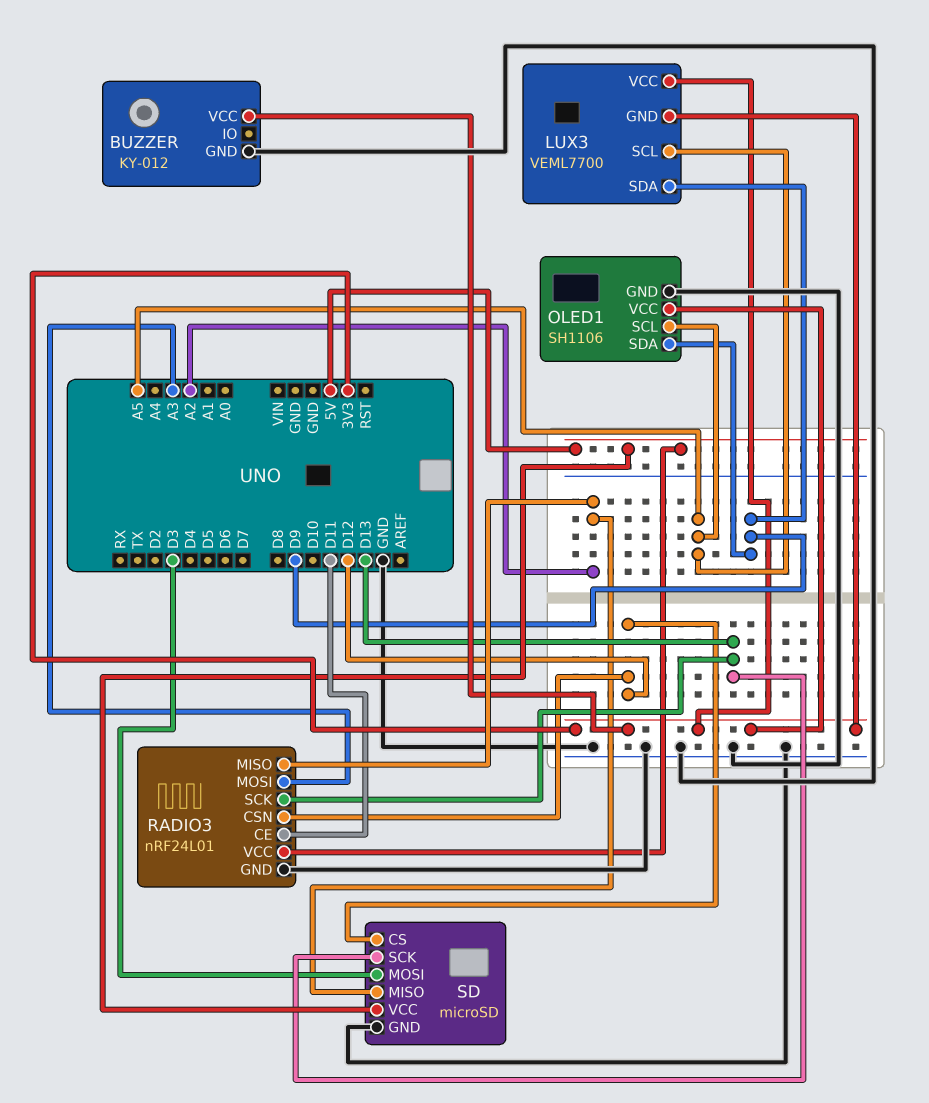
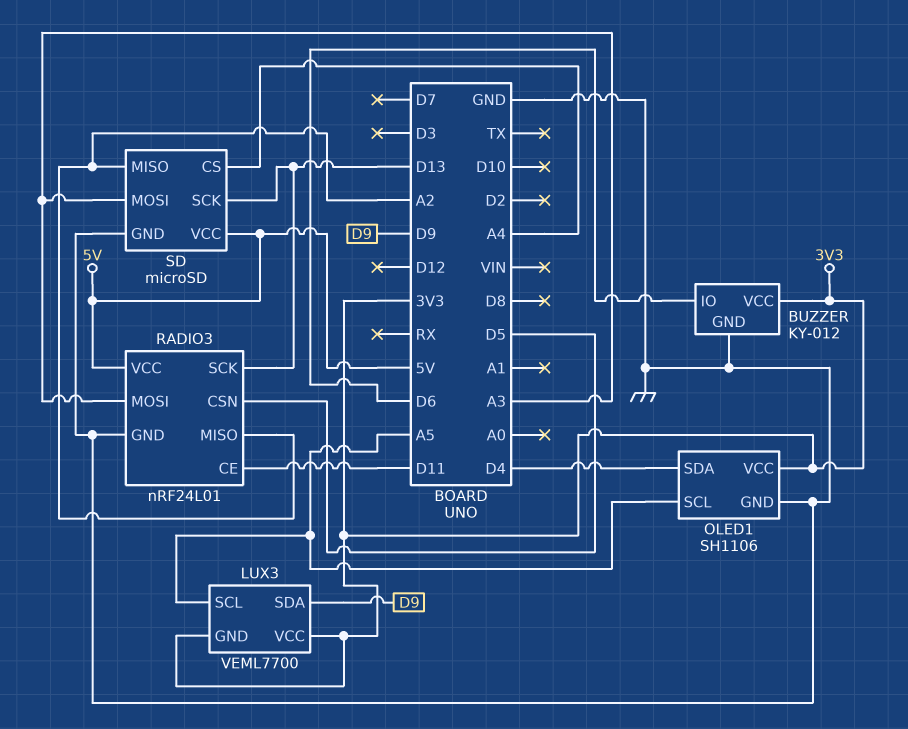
BUZZER pin IO: none -> D6
OLED1 pin SDA: D9 -> D4
RADIO3 pin CSN: D12 -> D5
SD pin CS: D12 -> A4
SD pin MOSI: D3 -> A3

